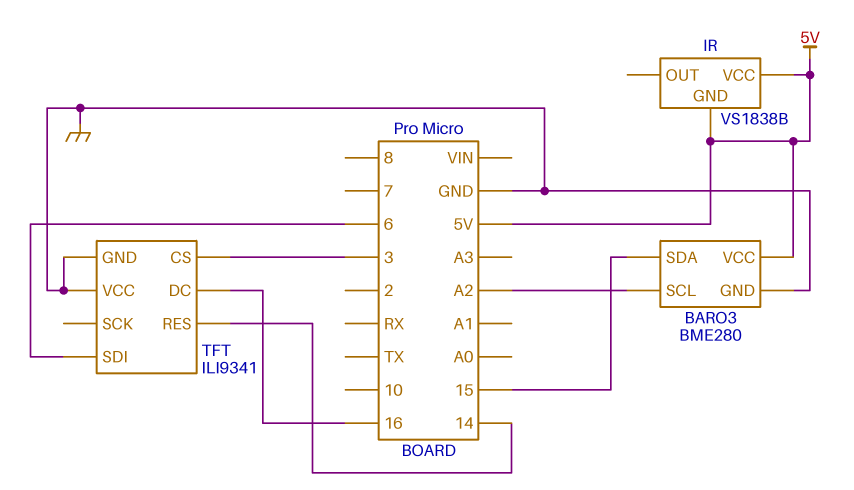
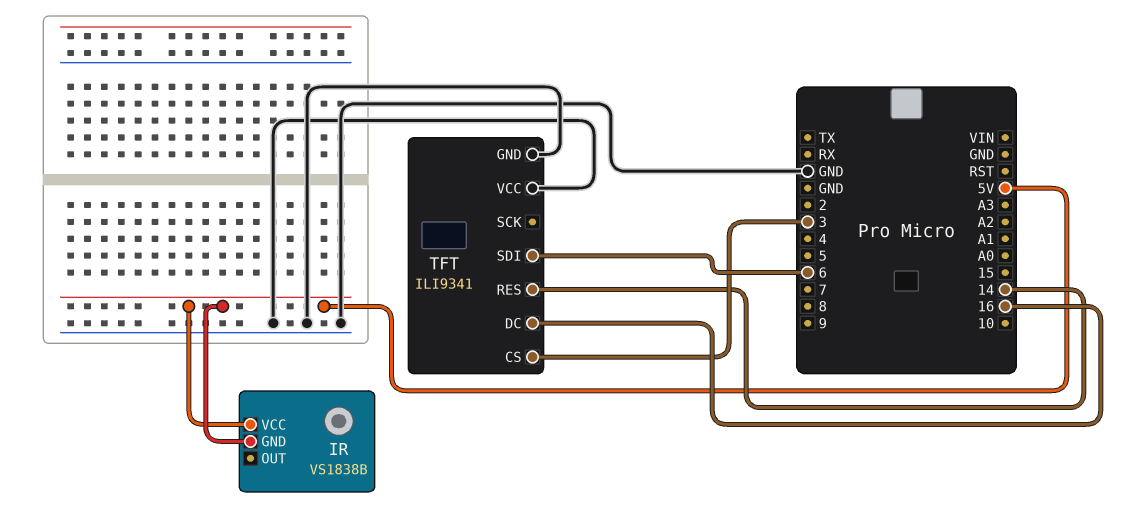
BARO3: BME280 -> none
BARO3 pin GND: GND -> none
BARO3 pin SCL: A2 -> none
BARO3 pin SDA: 15 -> none
BARO3 pin VCC: 5V -> none

